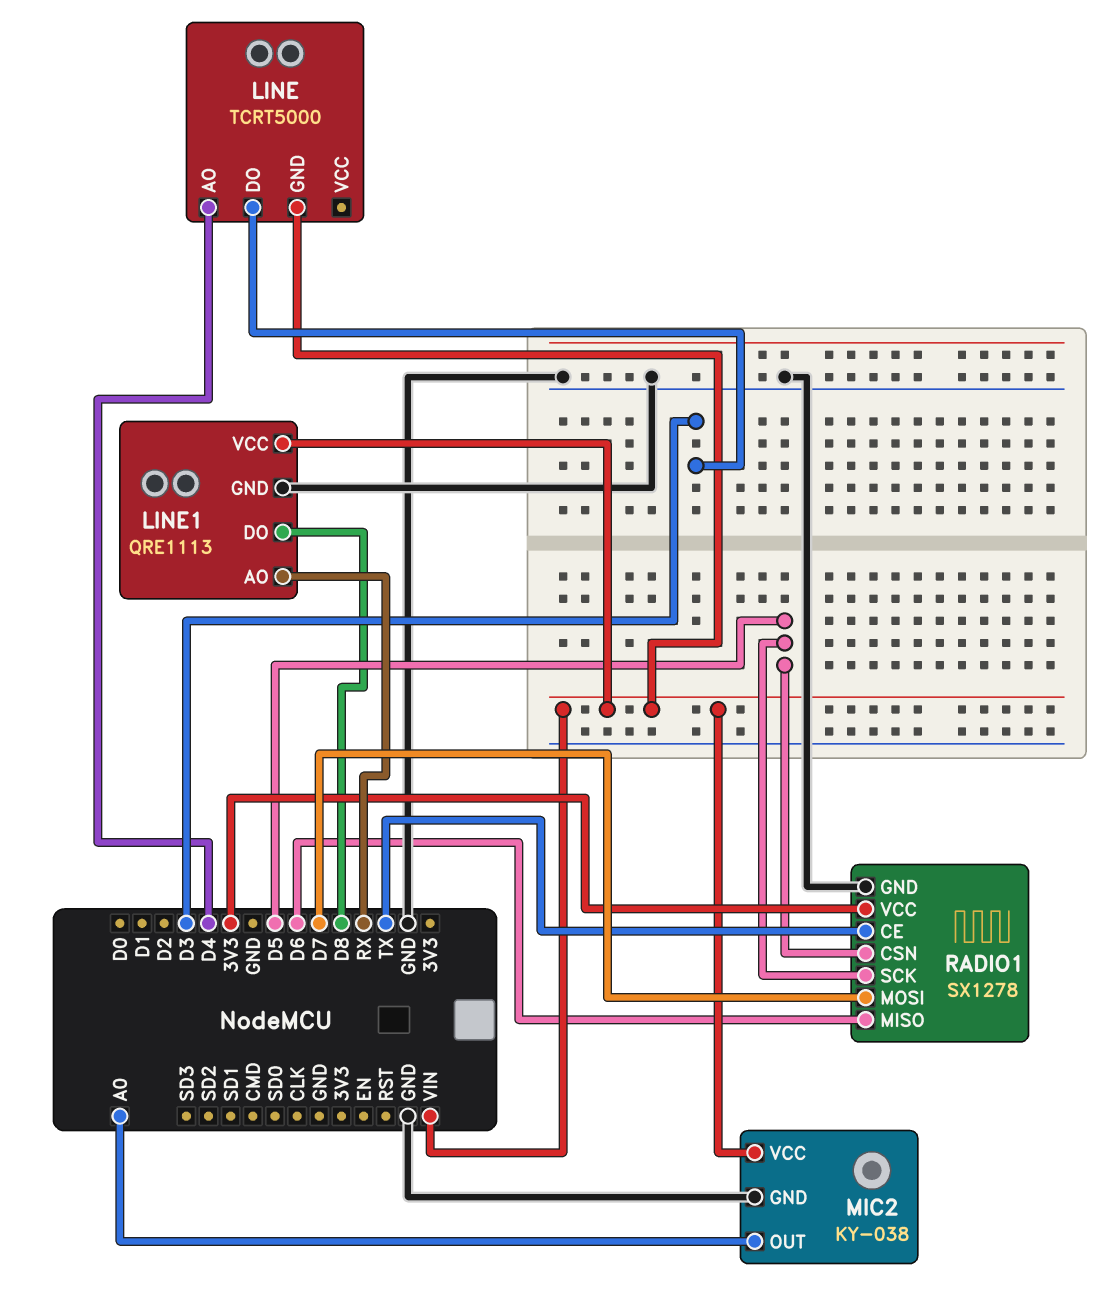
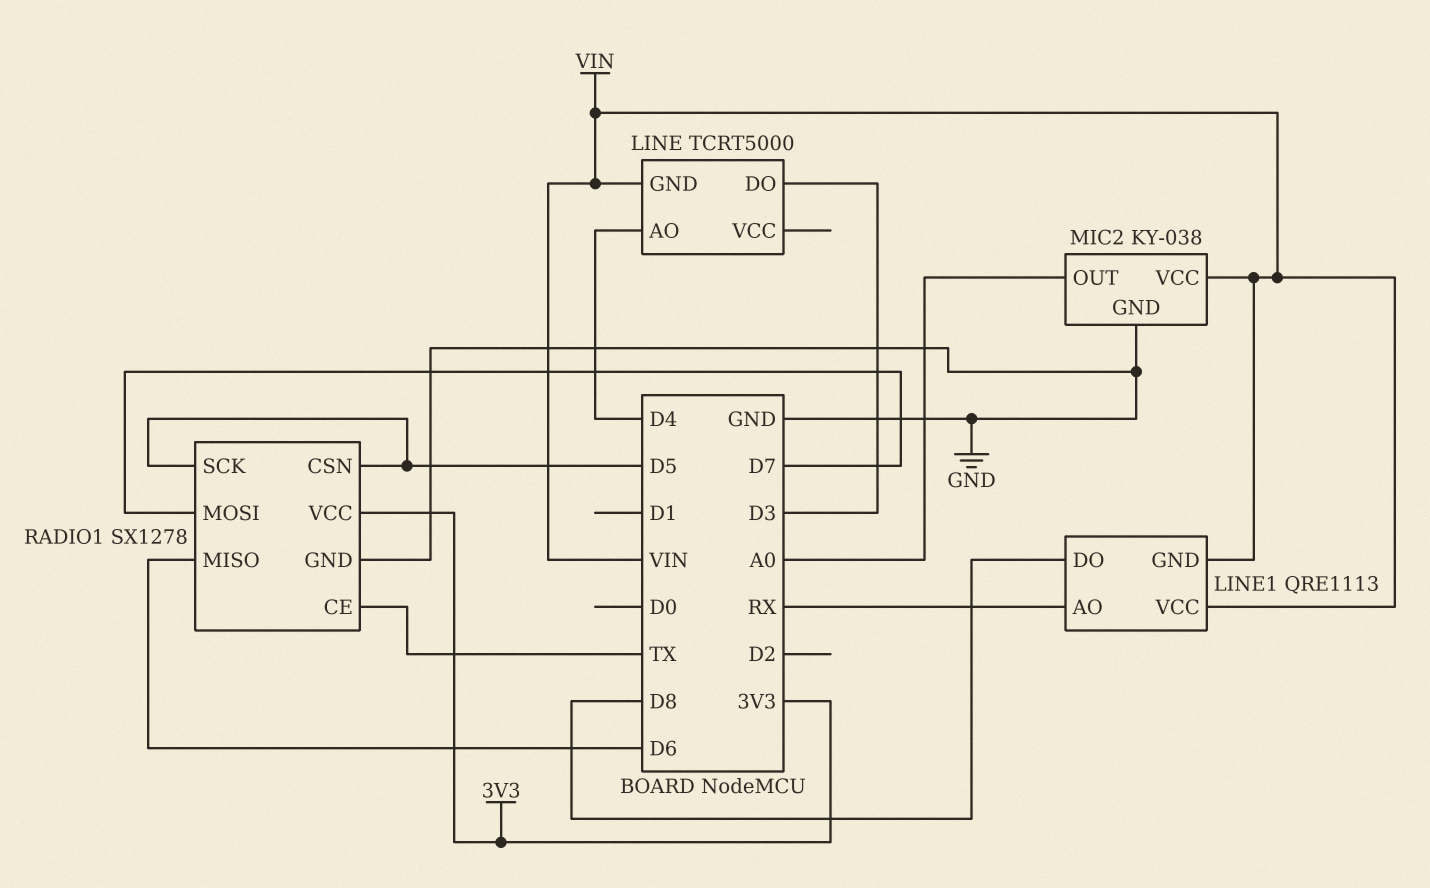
LINE1 pin GND: GND -> VIN

